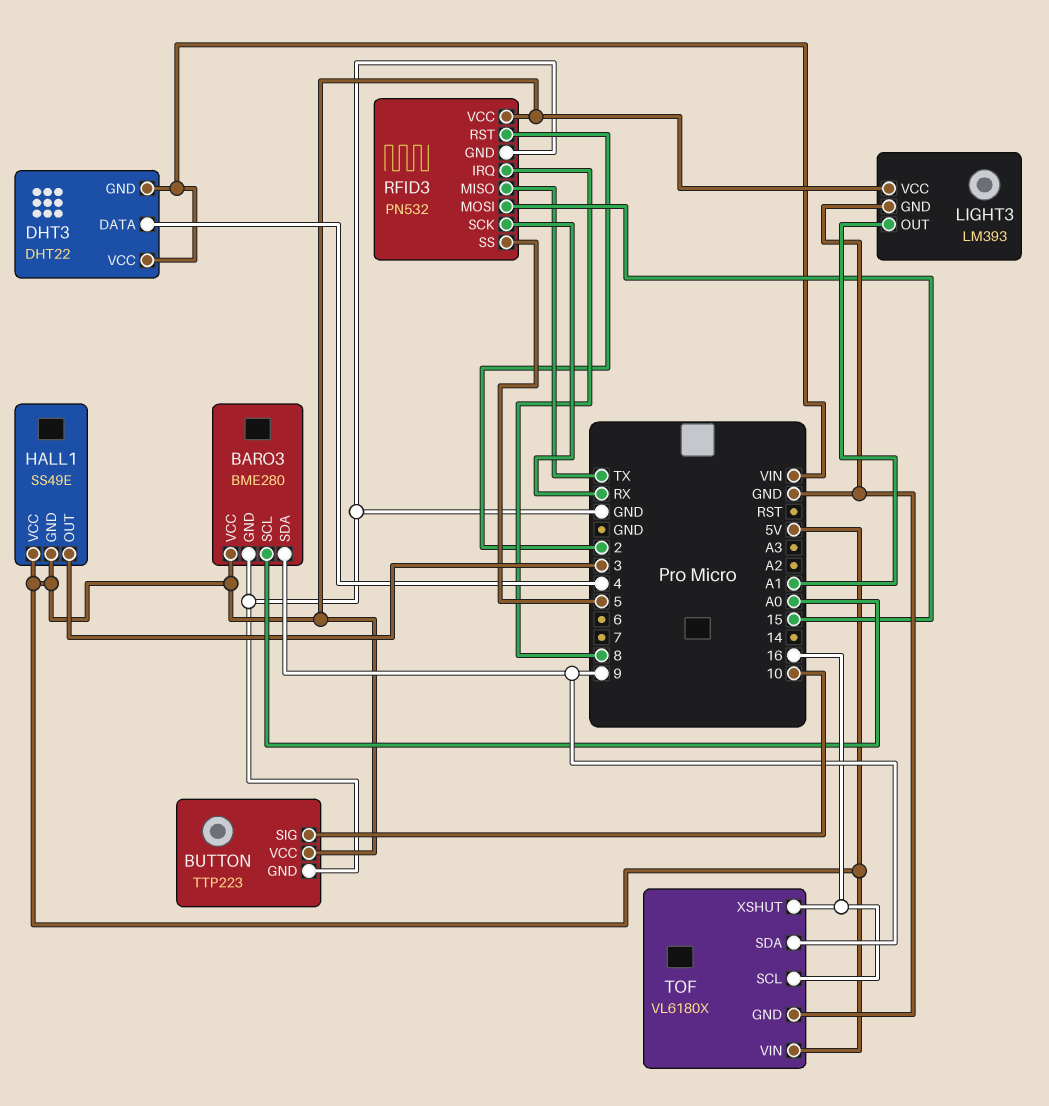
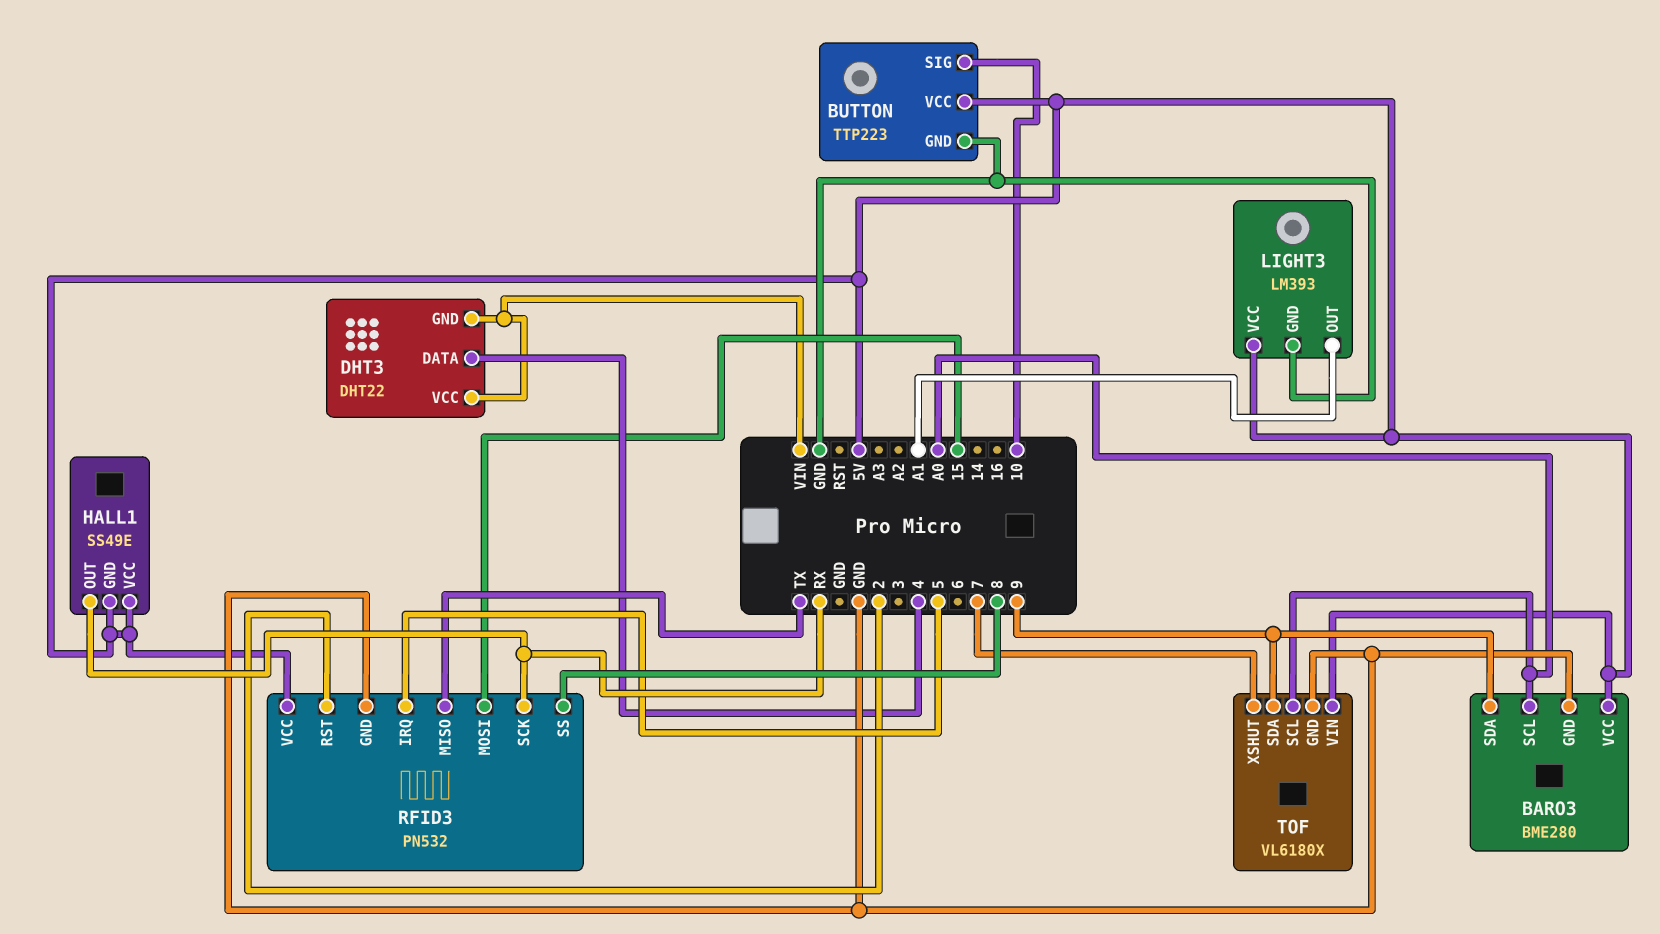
HALL1 pin OUT: 3 -> RX
RFID3 pin IRQ: 8 -> 5
RFID3 pin SS: 5 -> 8
TOF pin SCL: 16 -> A0
TOF pin XSHUT: 16 -> 7

